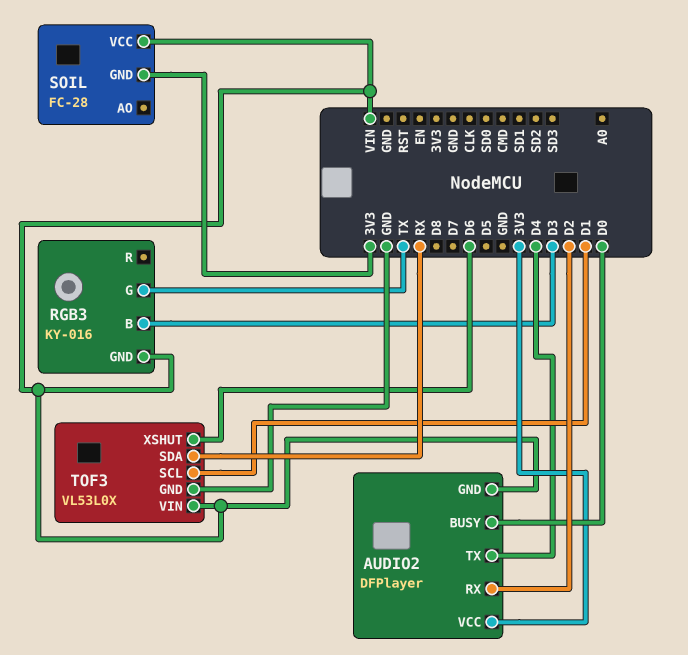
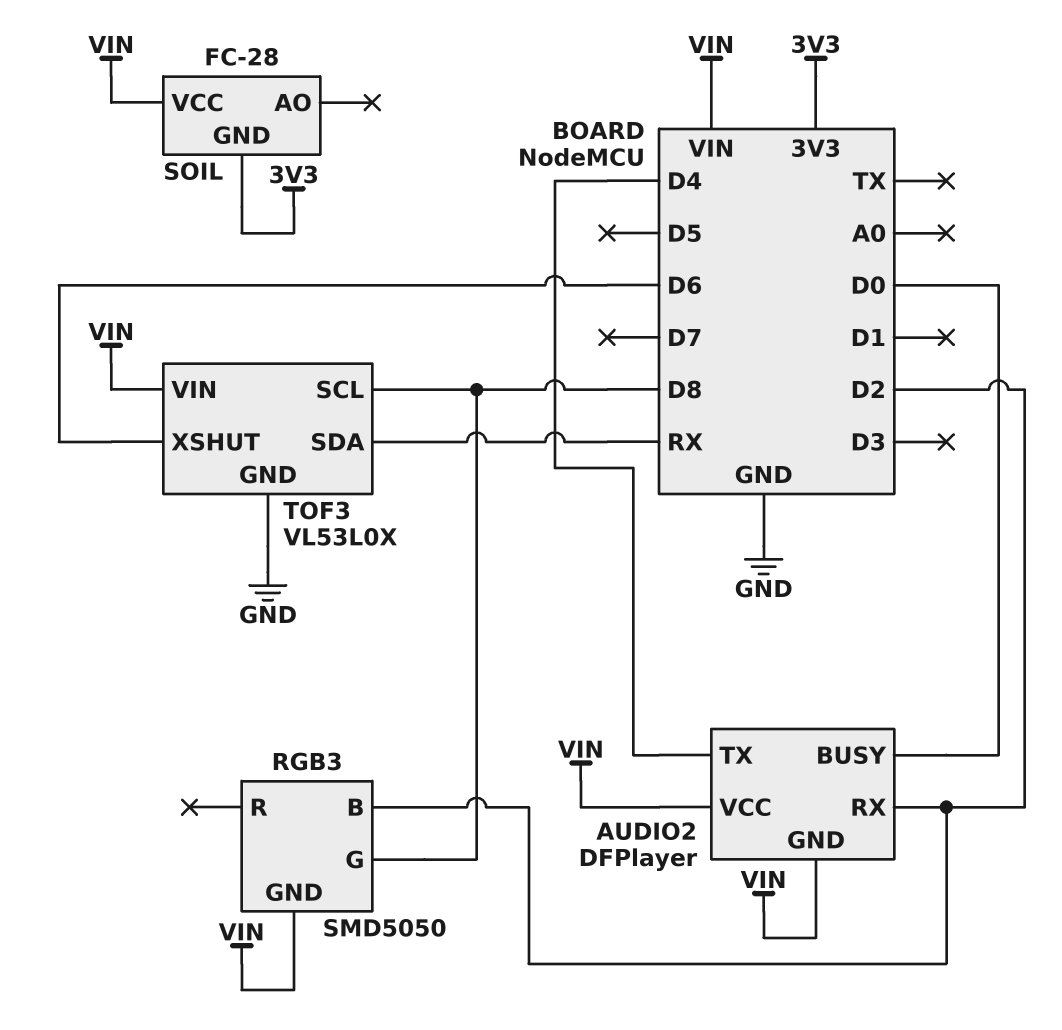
AUDIO2 pin VCC: 3V3 -> VIN
RGB3: KY-016 -> SMD5050
RGB3 pin B: D3 -> D2
RGB3 pin G: TX -> D8
TOF3 pin SCL: D1 -> D8

